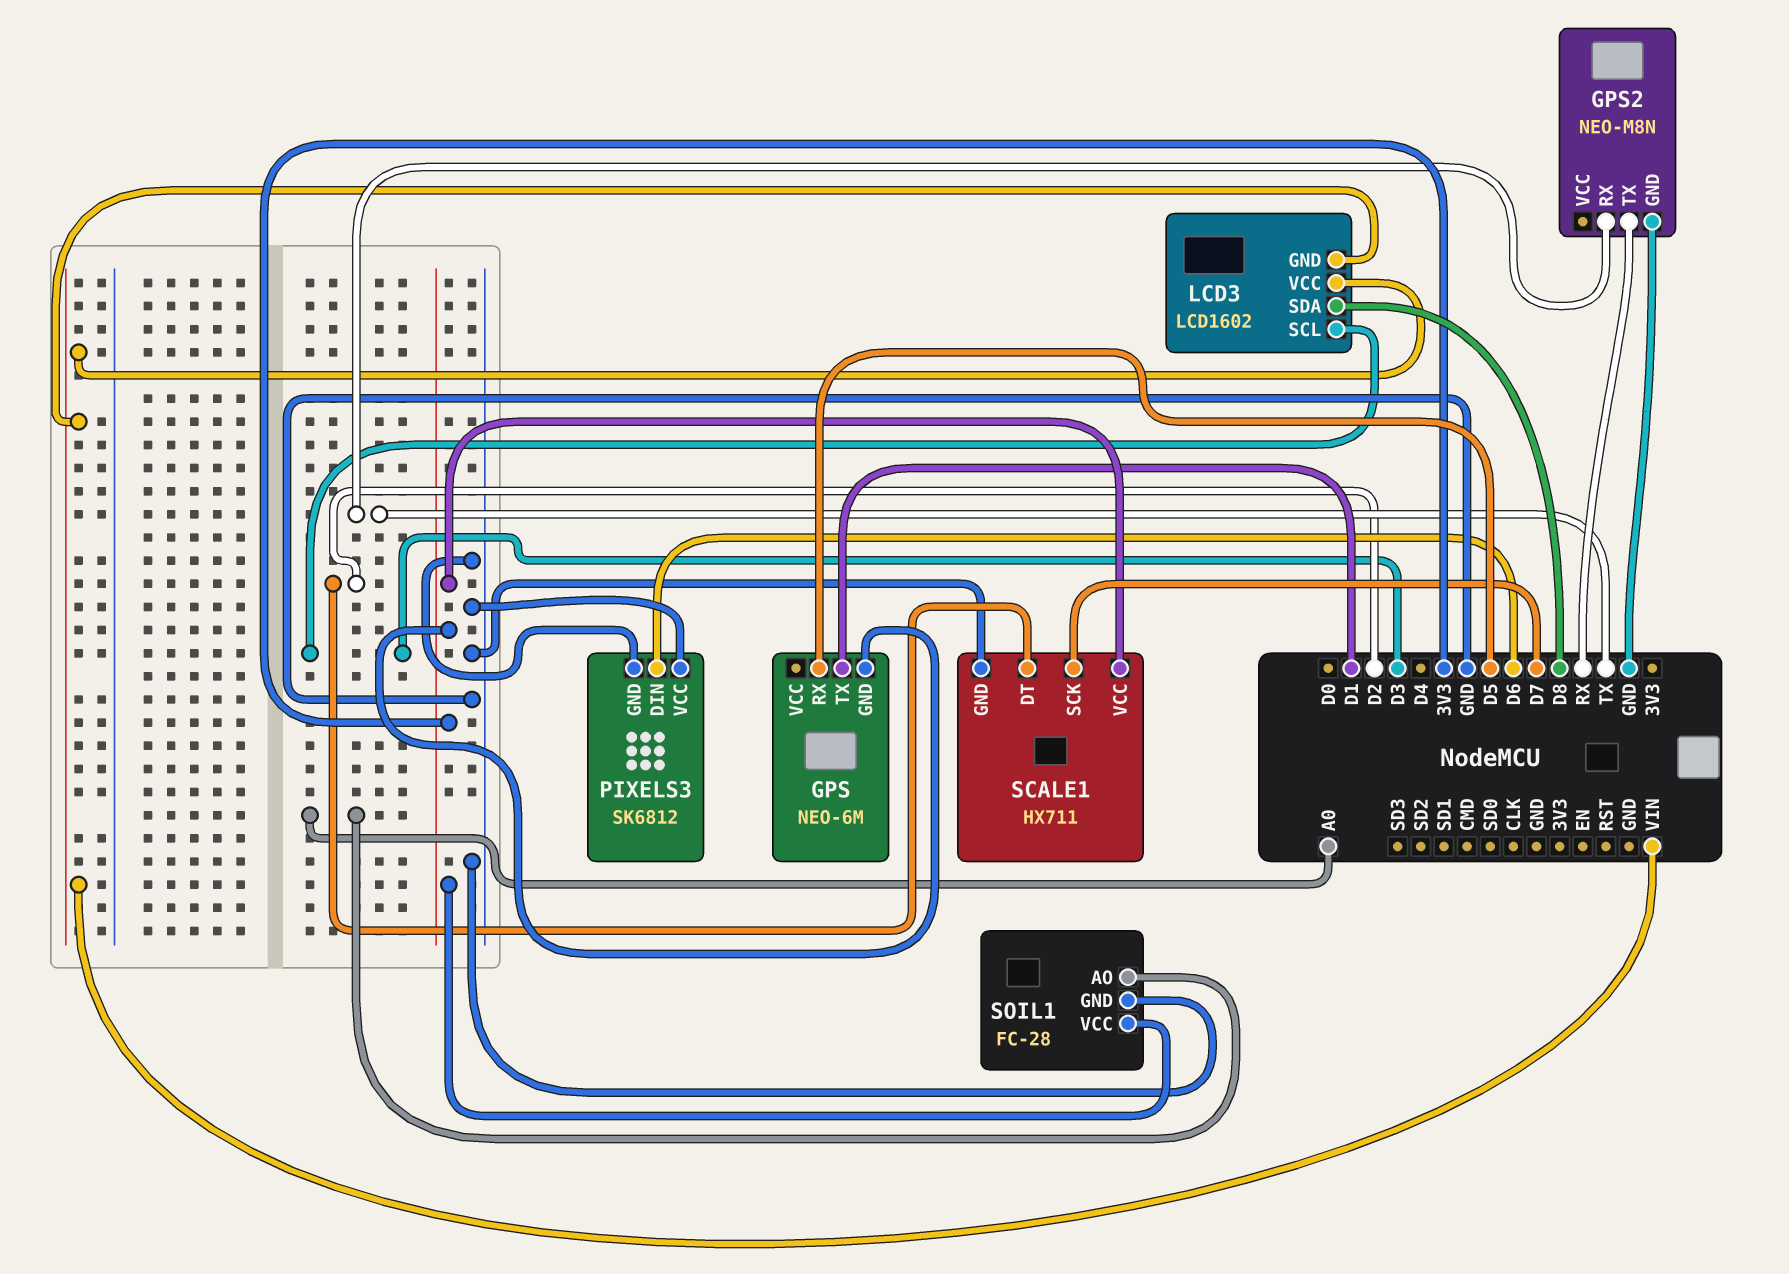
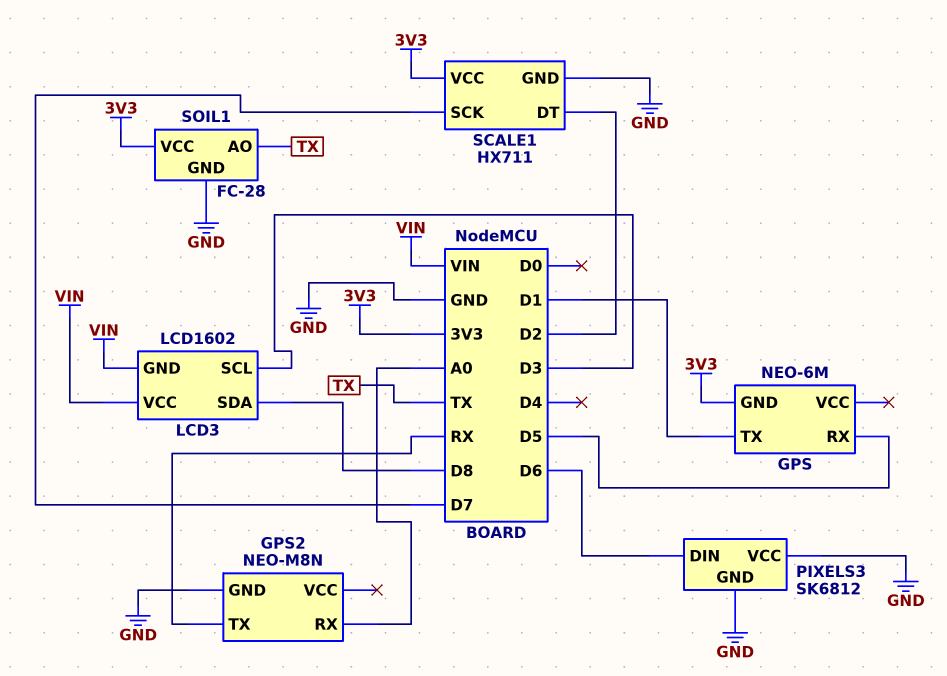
GPS2 pin RX: TX -> A0
SOIL1 pin AO: A0 -> TX

